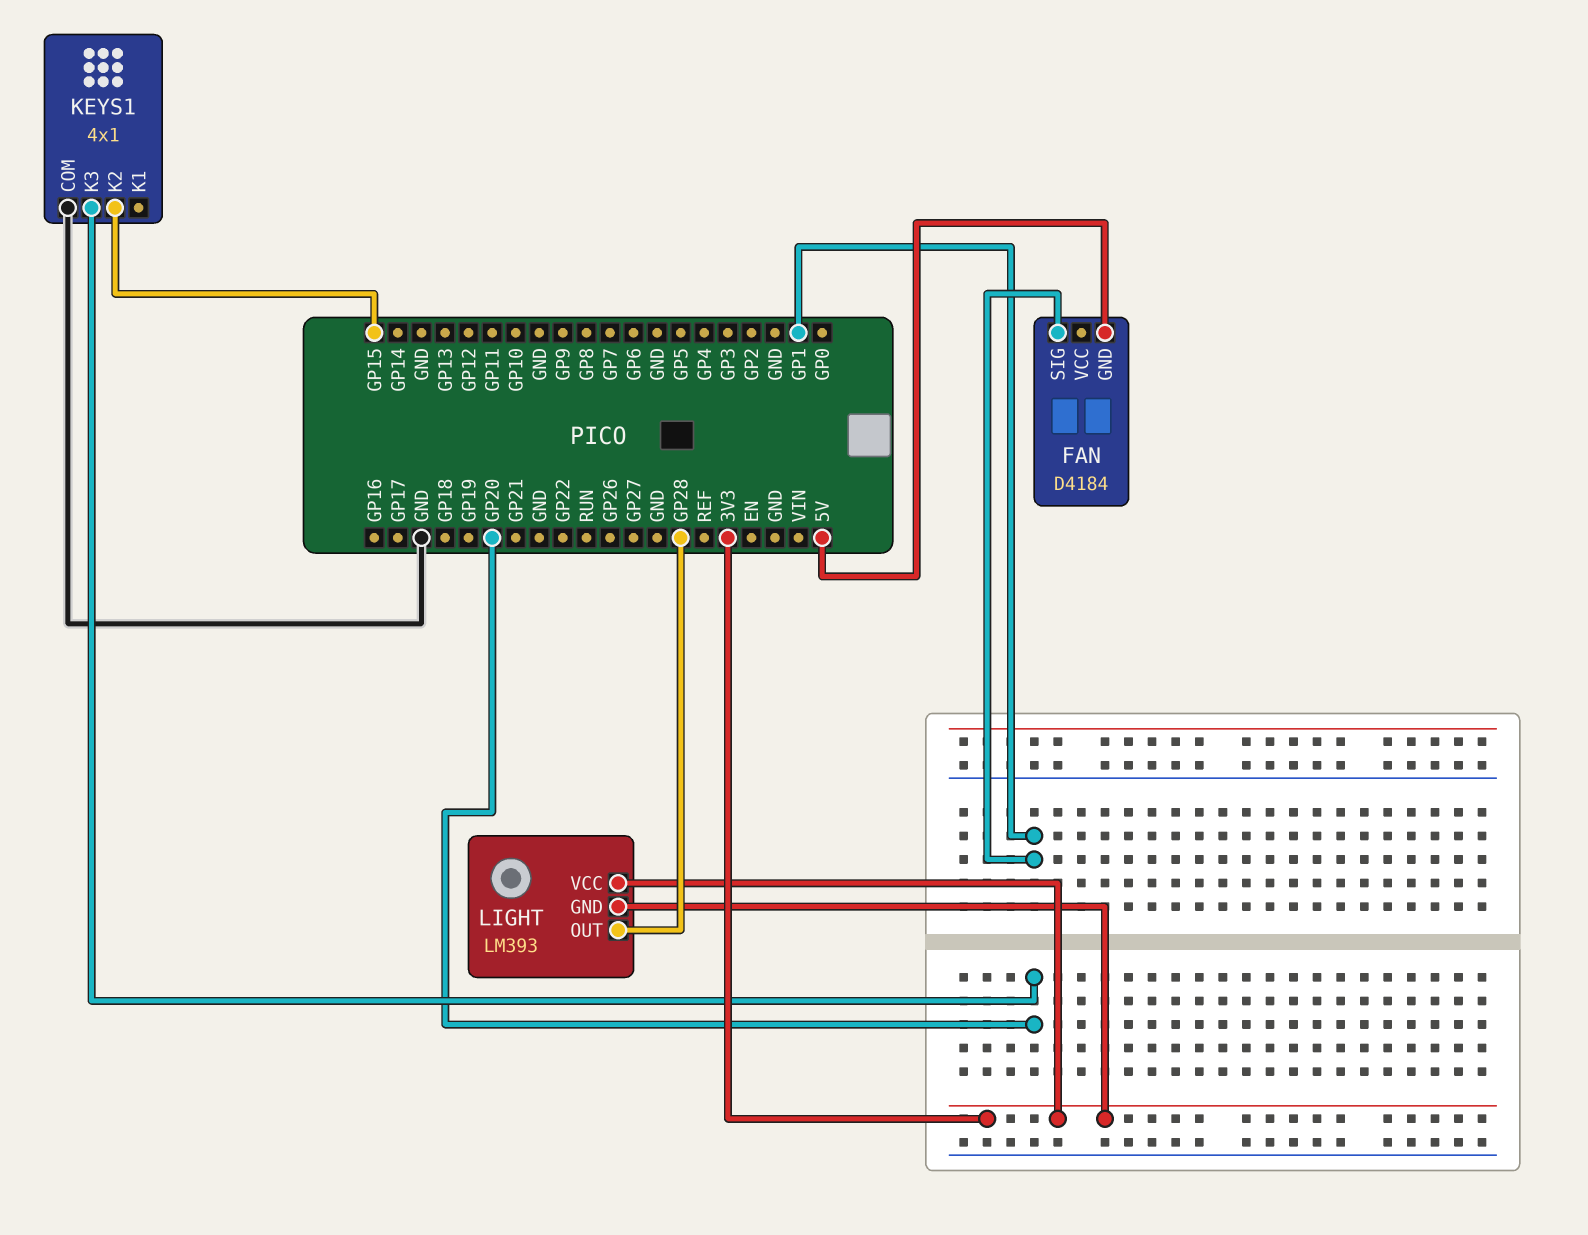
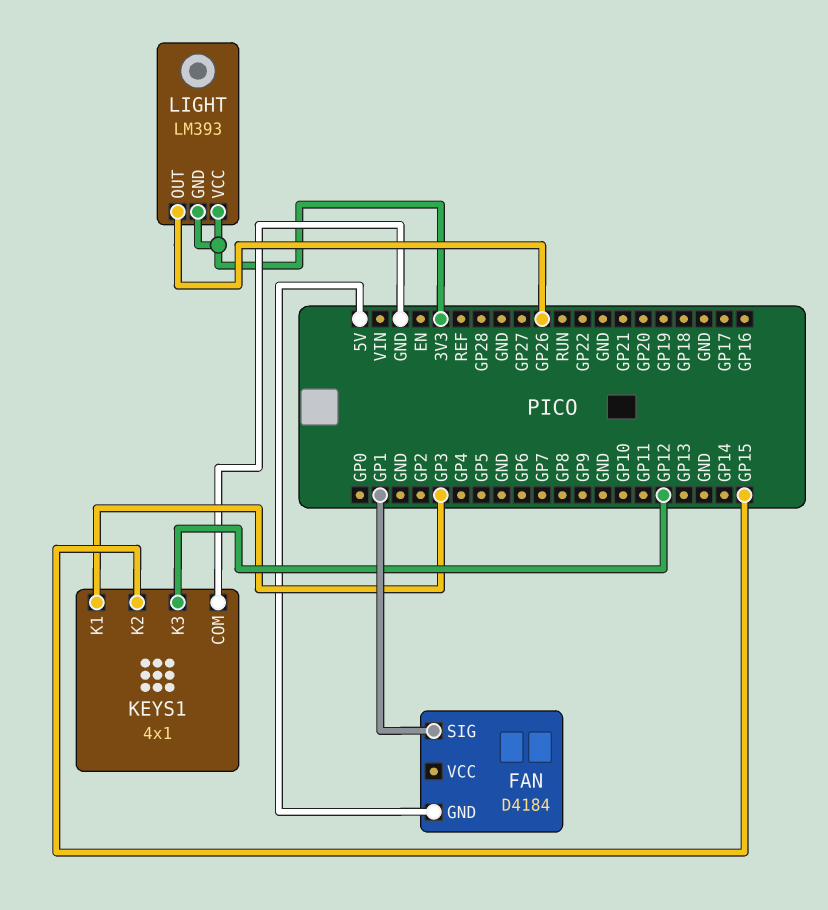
KEYS1 pin K1: none -> GP3
KEYS1 pin K3: GP20 -> GP12
LIGHT pin OUT: GP28 -> GP26

